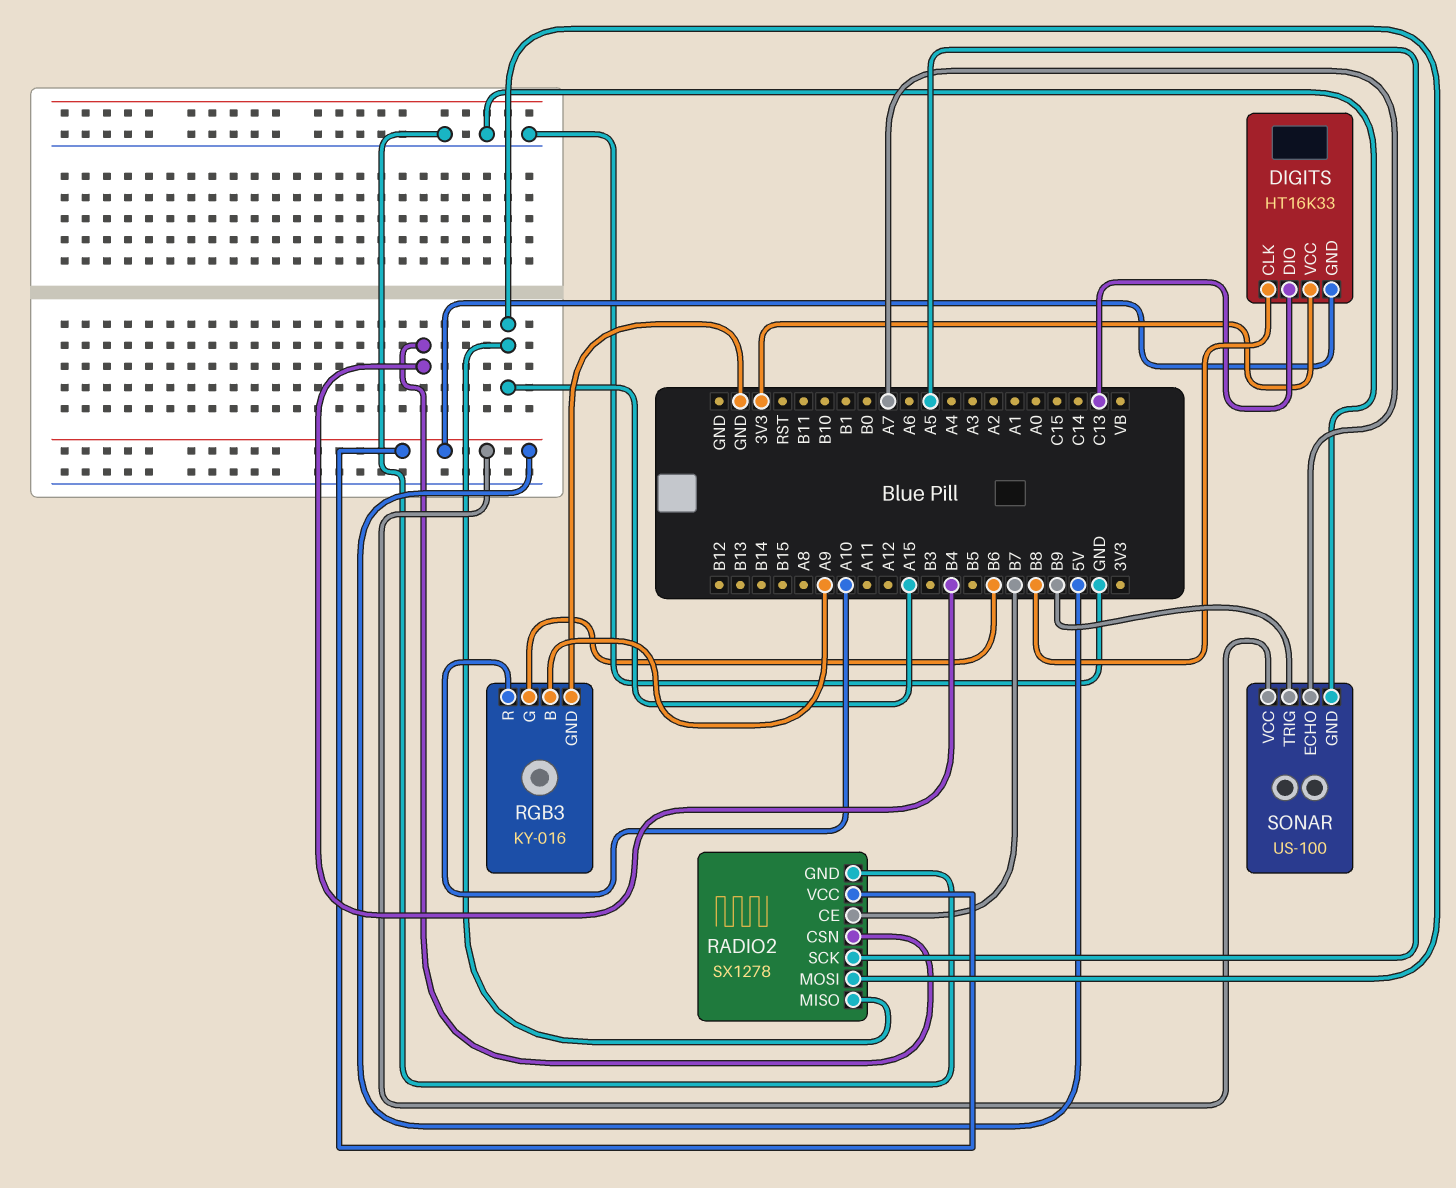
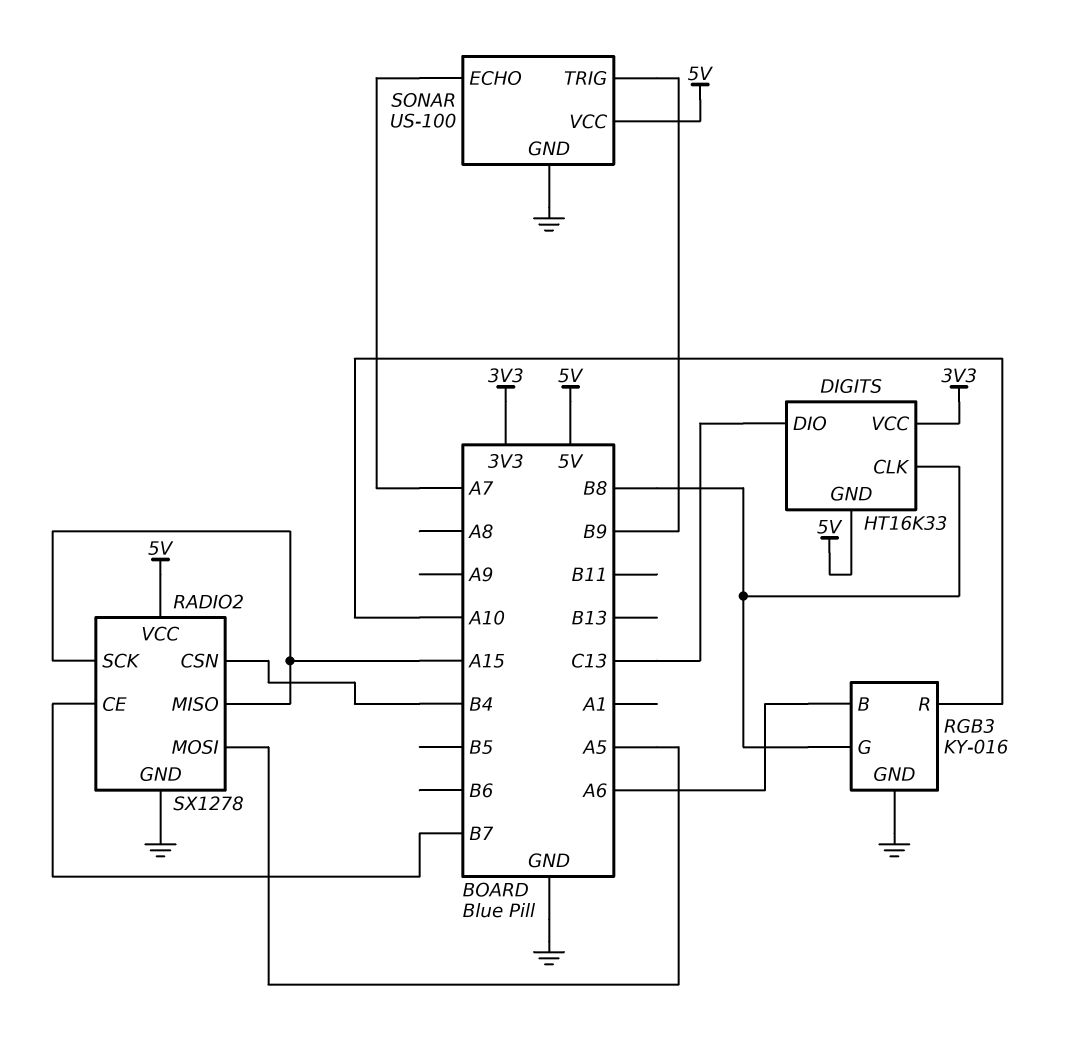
RADIO2 pin MOSI: A15 -> A5
RADIO2 pin SCK: A5 -> A15
RGB3 pin B: A9 -> A6
RGB3 pin G: B6 -> B8

